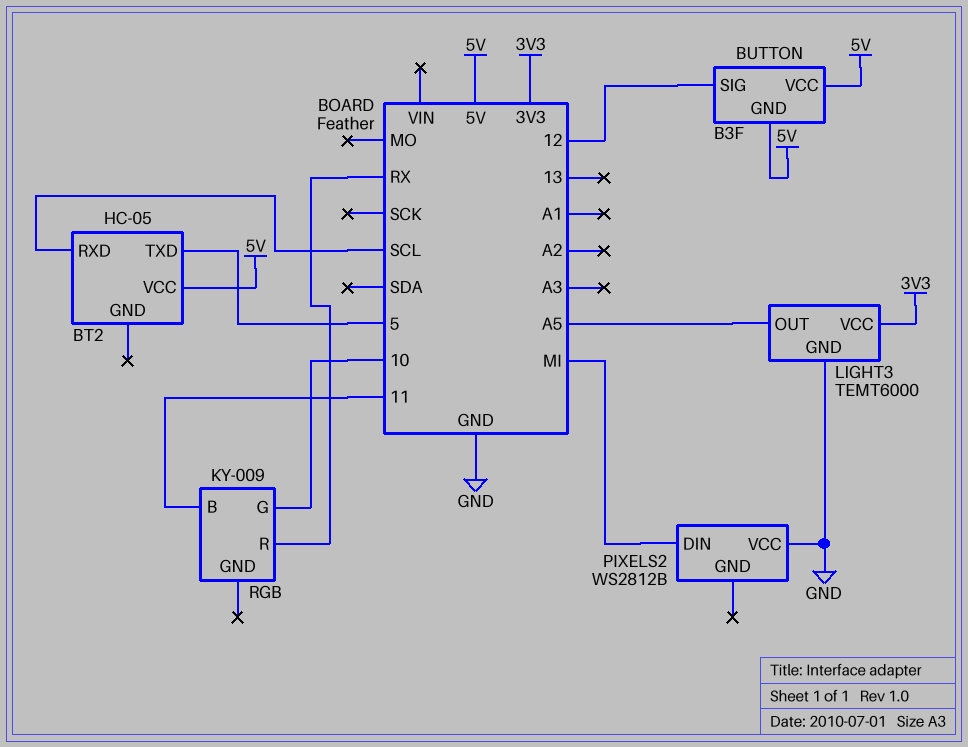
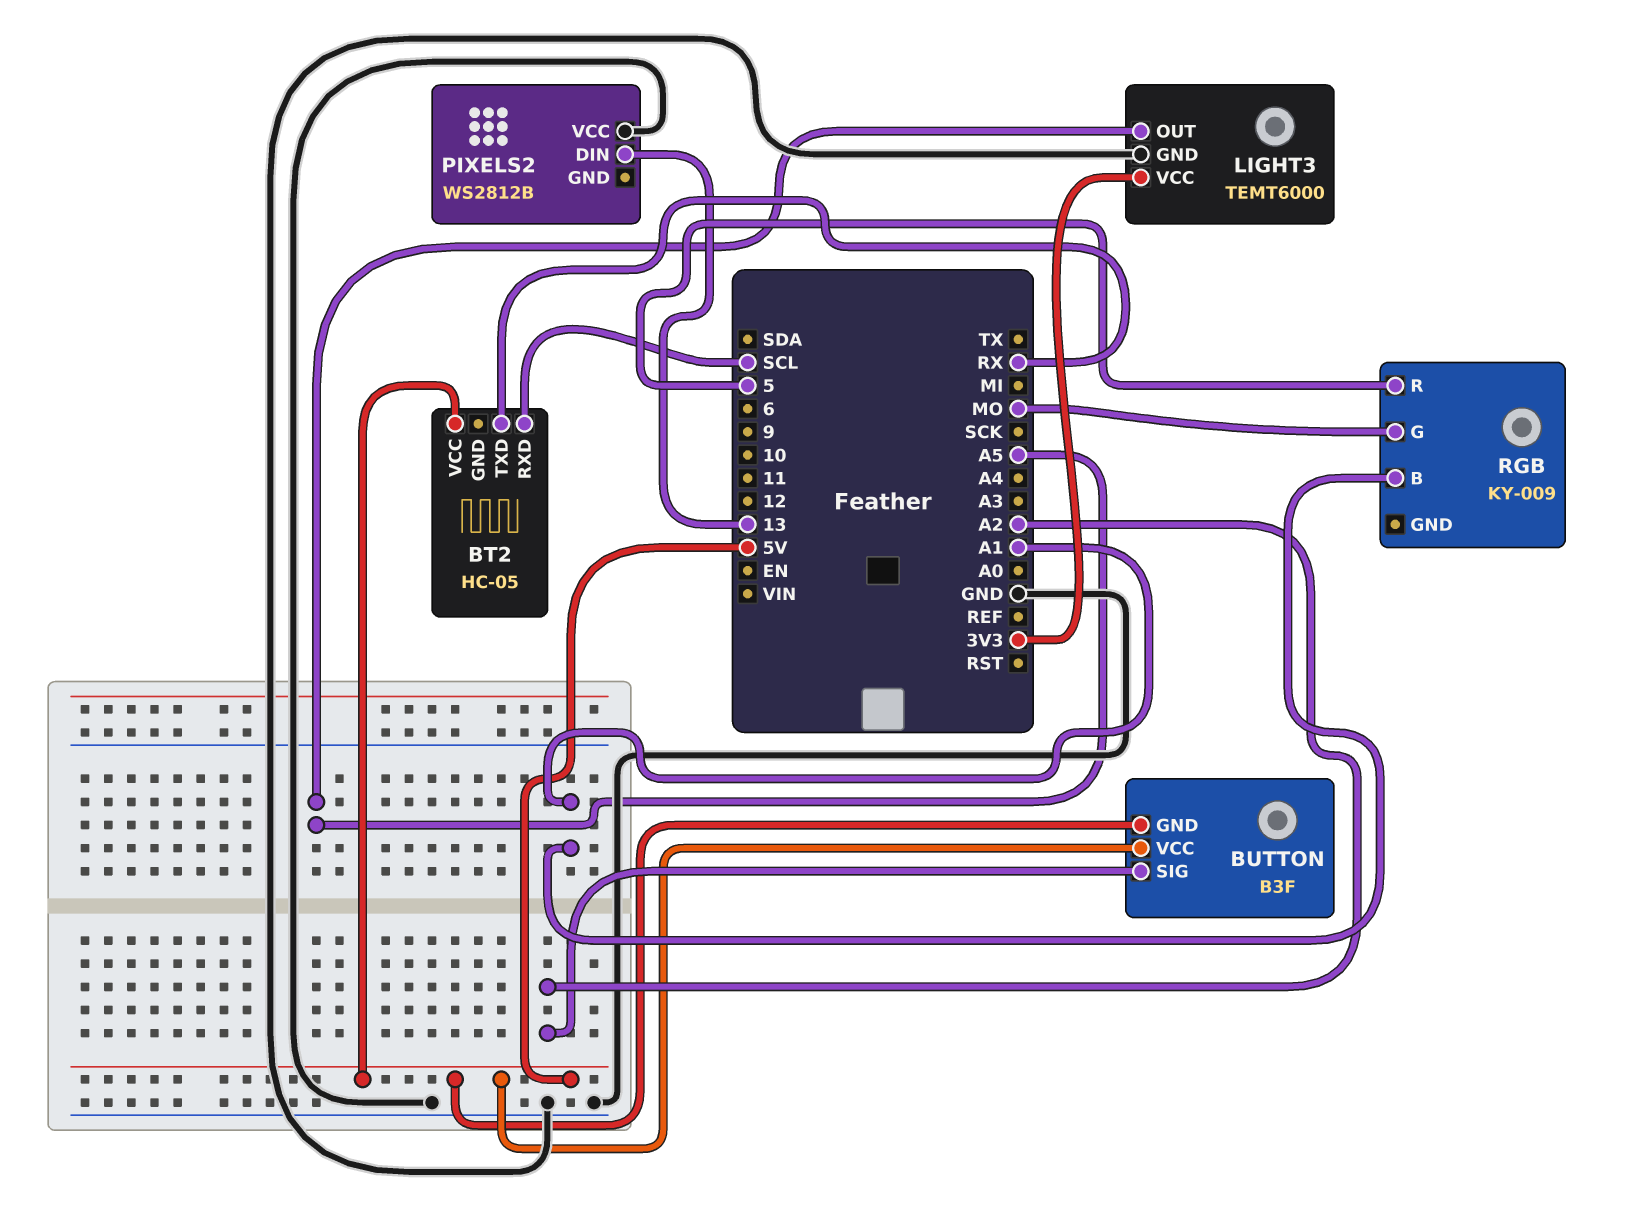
BT2 pin TXD: 5 -> RX
BUTTON pin SIG: 12 -> A2
PIXELS2 pin DIN: MI -> 13
RGB pin B: 11 -> A1
RGB pin G: 10 -> MO
RGB pin R: RX -> 5

